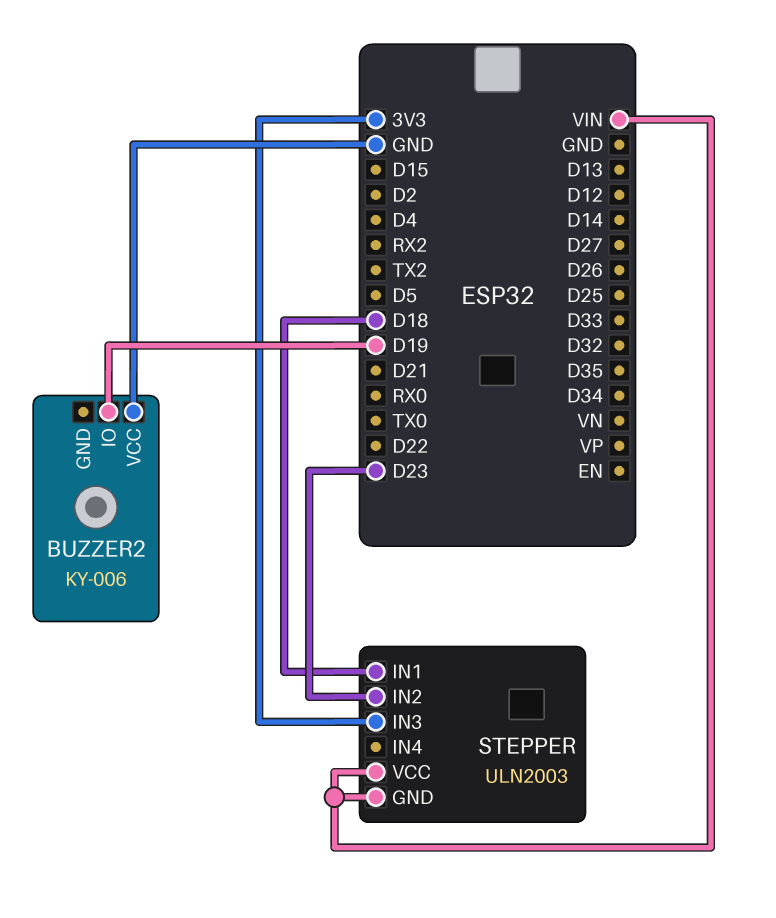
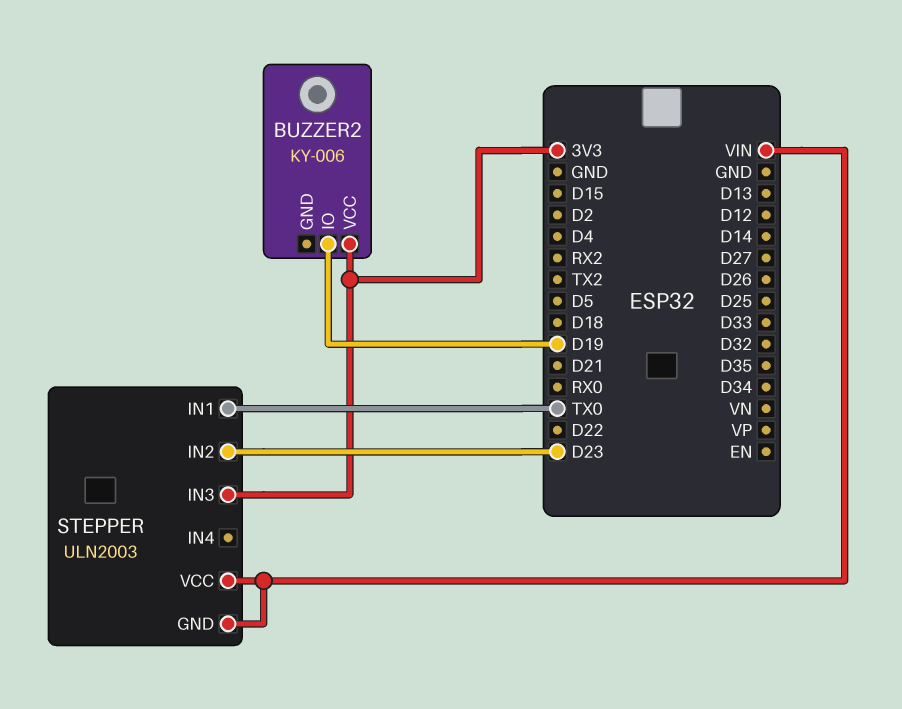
BUZZER2 pin VCC: GND -> 3V3
STEPPER pin IN1: D18 -> TX0

